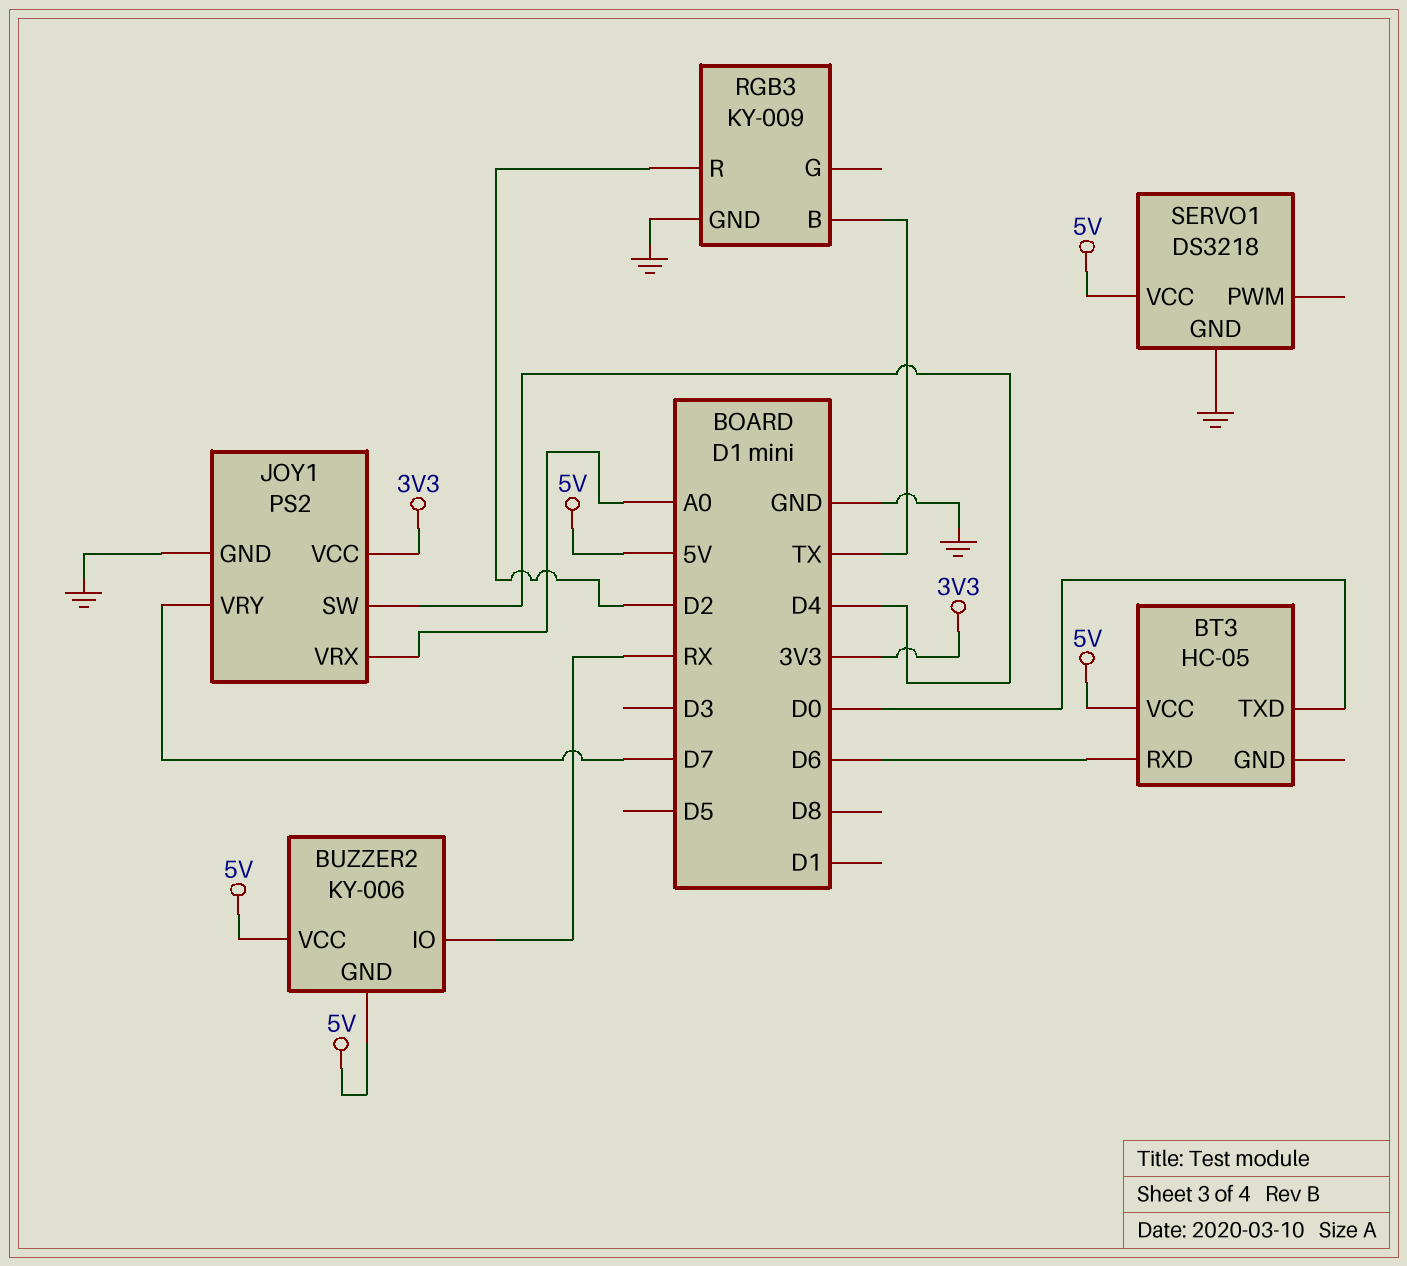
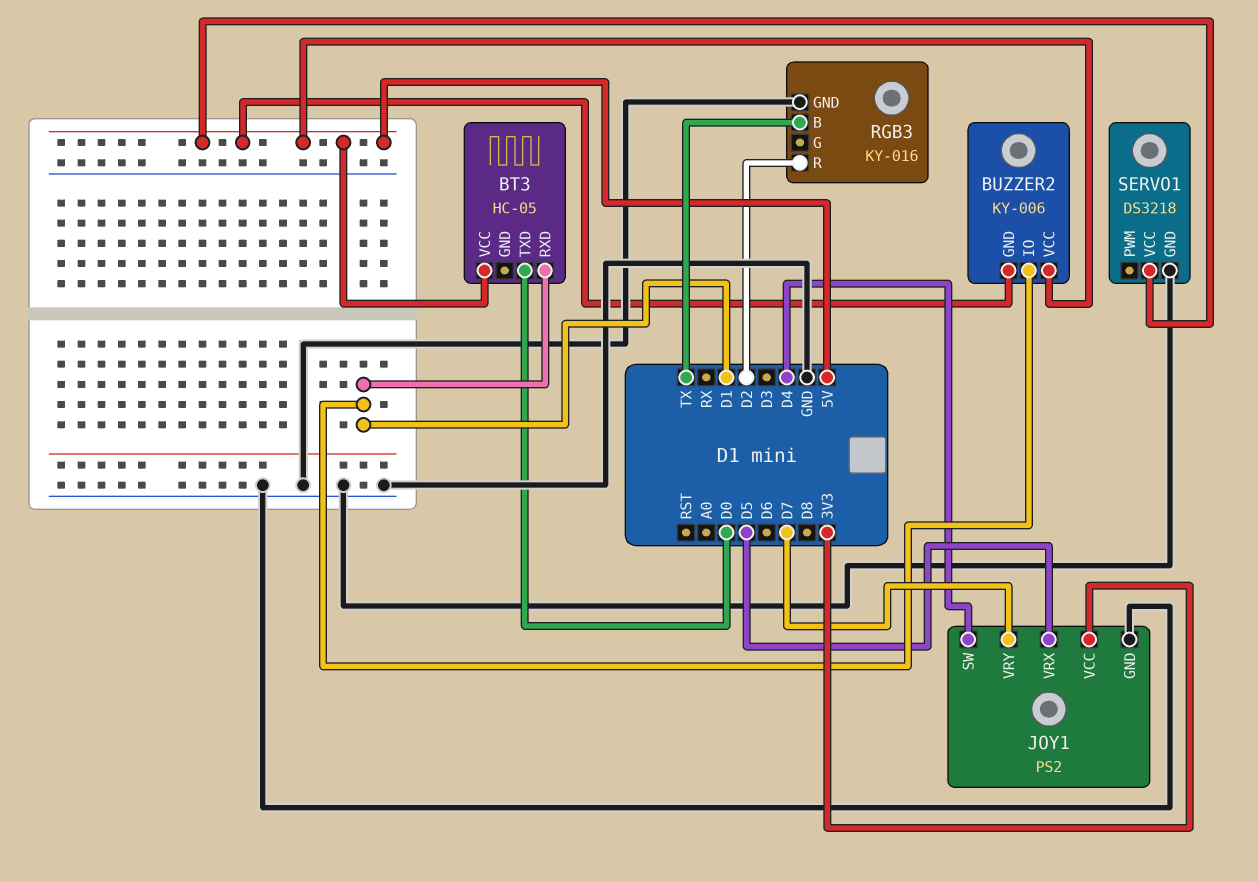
BT3 pin RXD: D6 -> D1
BUZZER2 pin IO: RX -> D1
JOY1 pin VRX: A0 -> D5
RGB3: KY-009 -> KY-016

